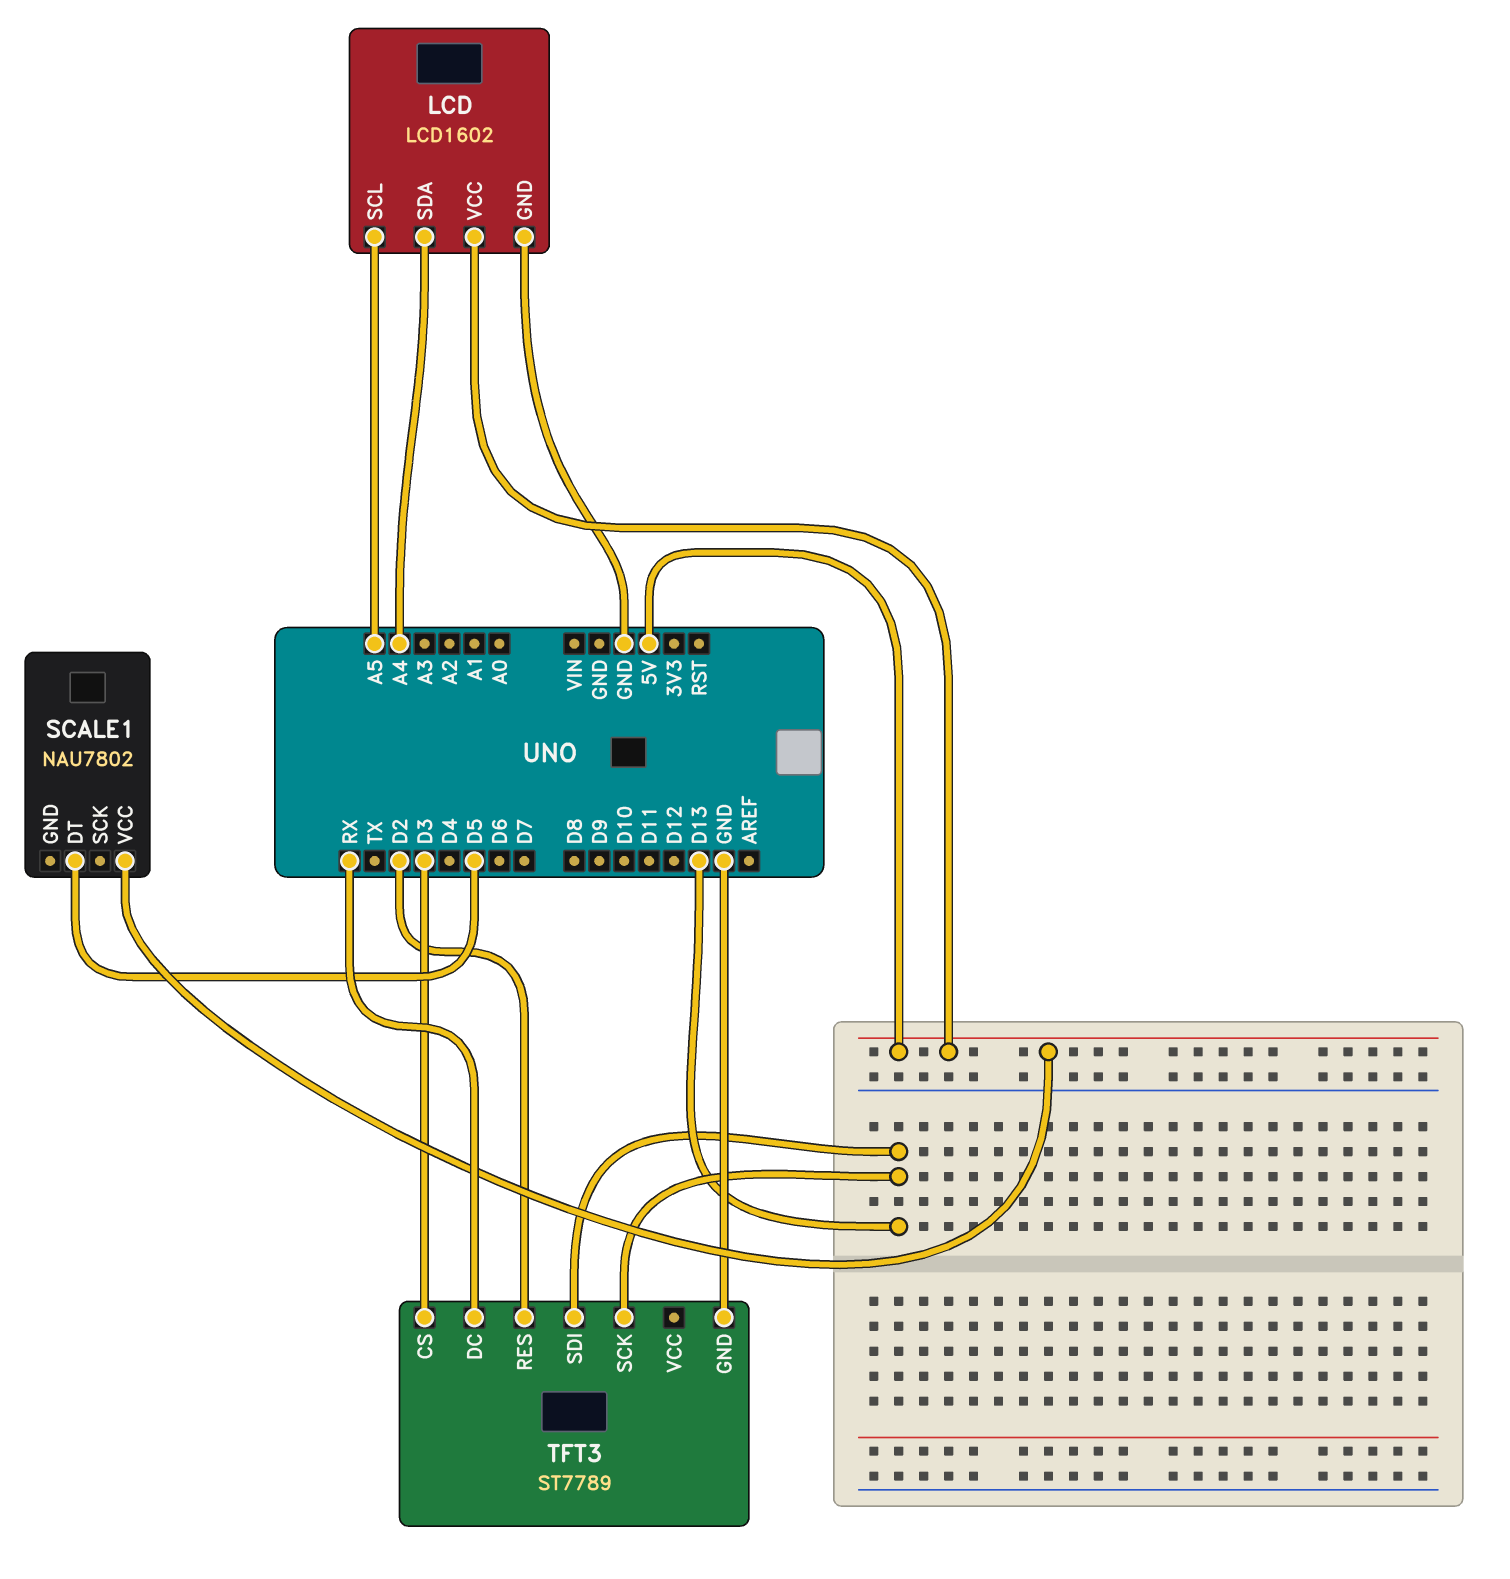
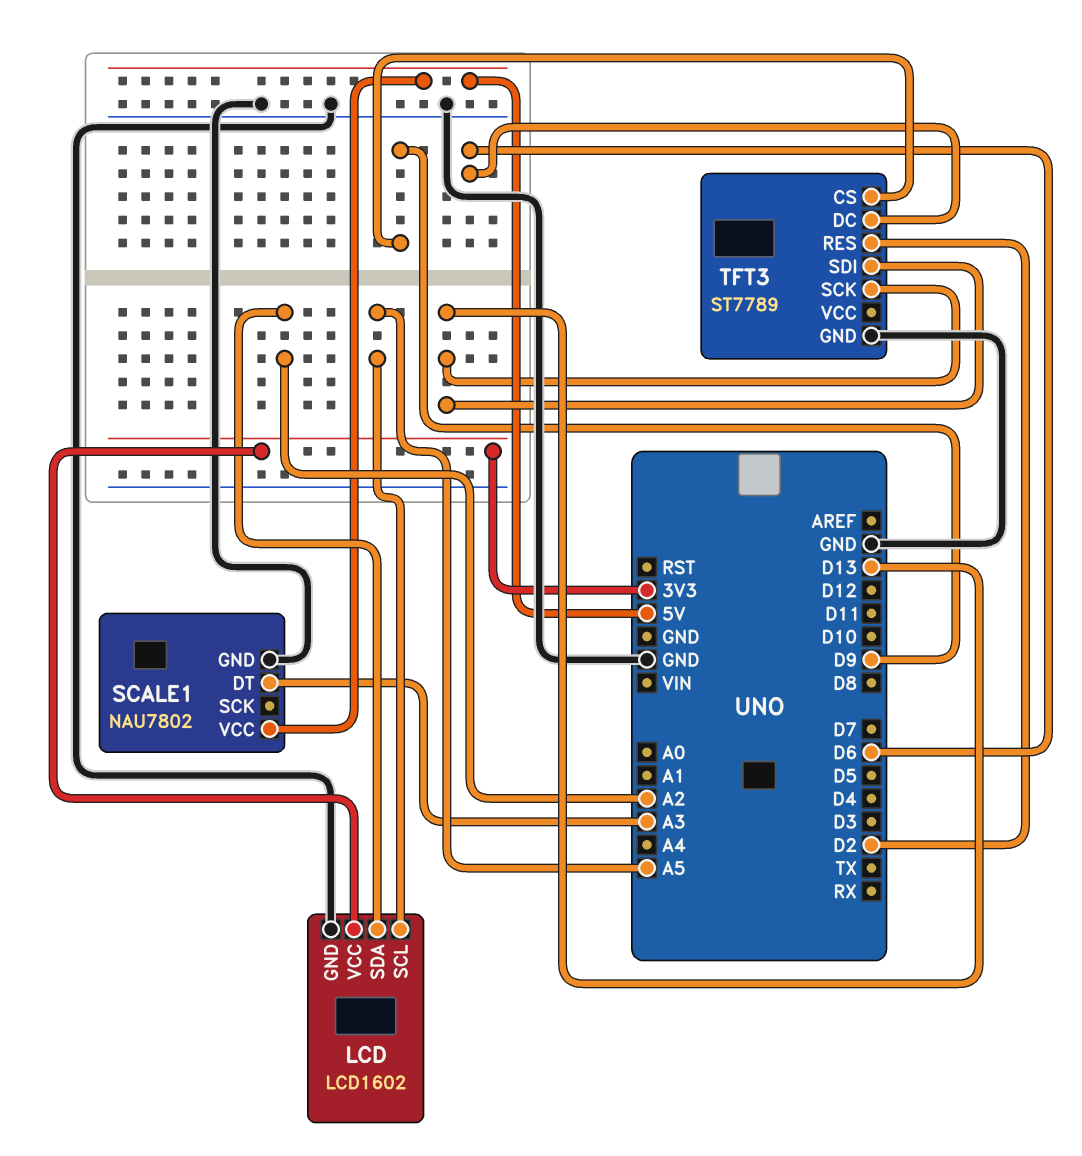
LCD pin SDA: A4 -> A2
LCD pin VCC: 5V -> 3V3
SCALE1 pin DT: D5 -> A3
SCALE1 pin GND: none -> GND
TFT3 pin CS: D3 -> D9
TFT3 pin DC: RX -> D6

